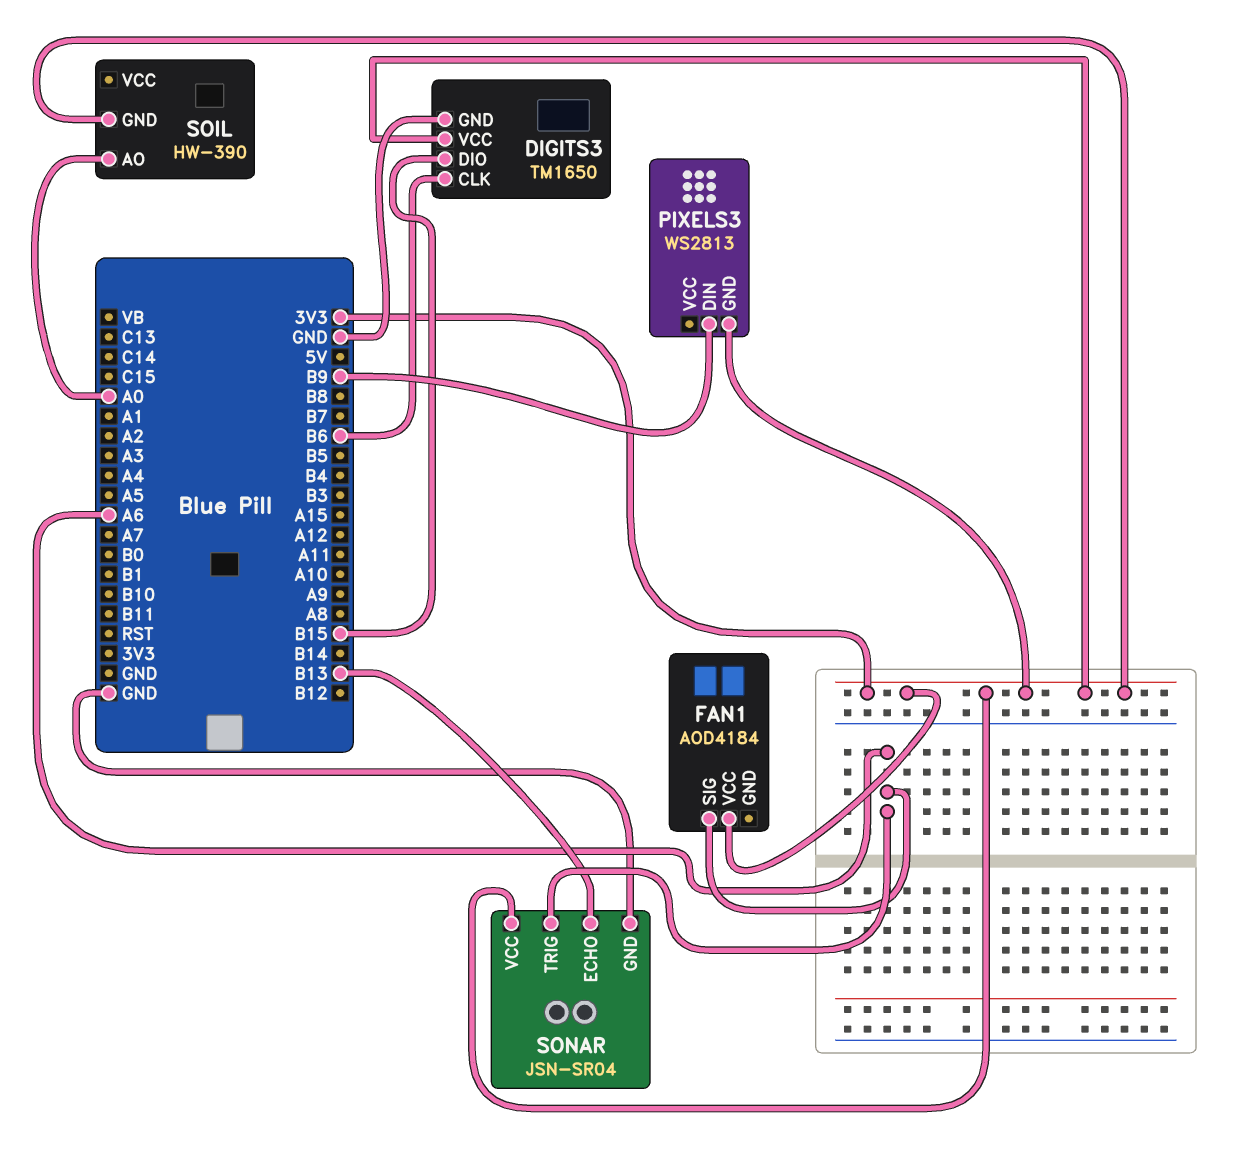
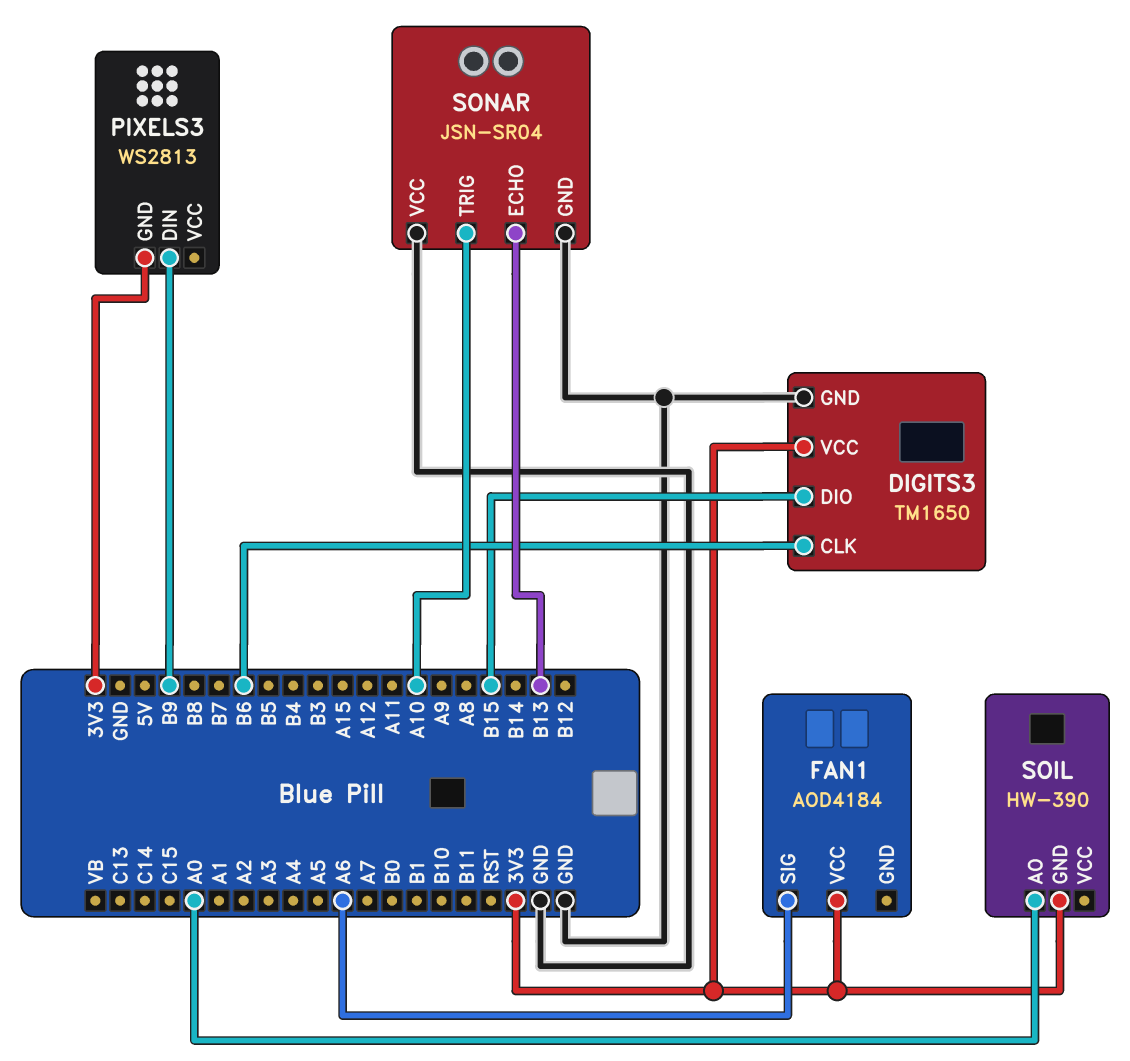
SONAR pin TRIG: A6 -> A10
SONAR pin VCC: 3V3 -> GND

